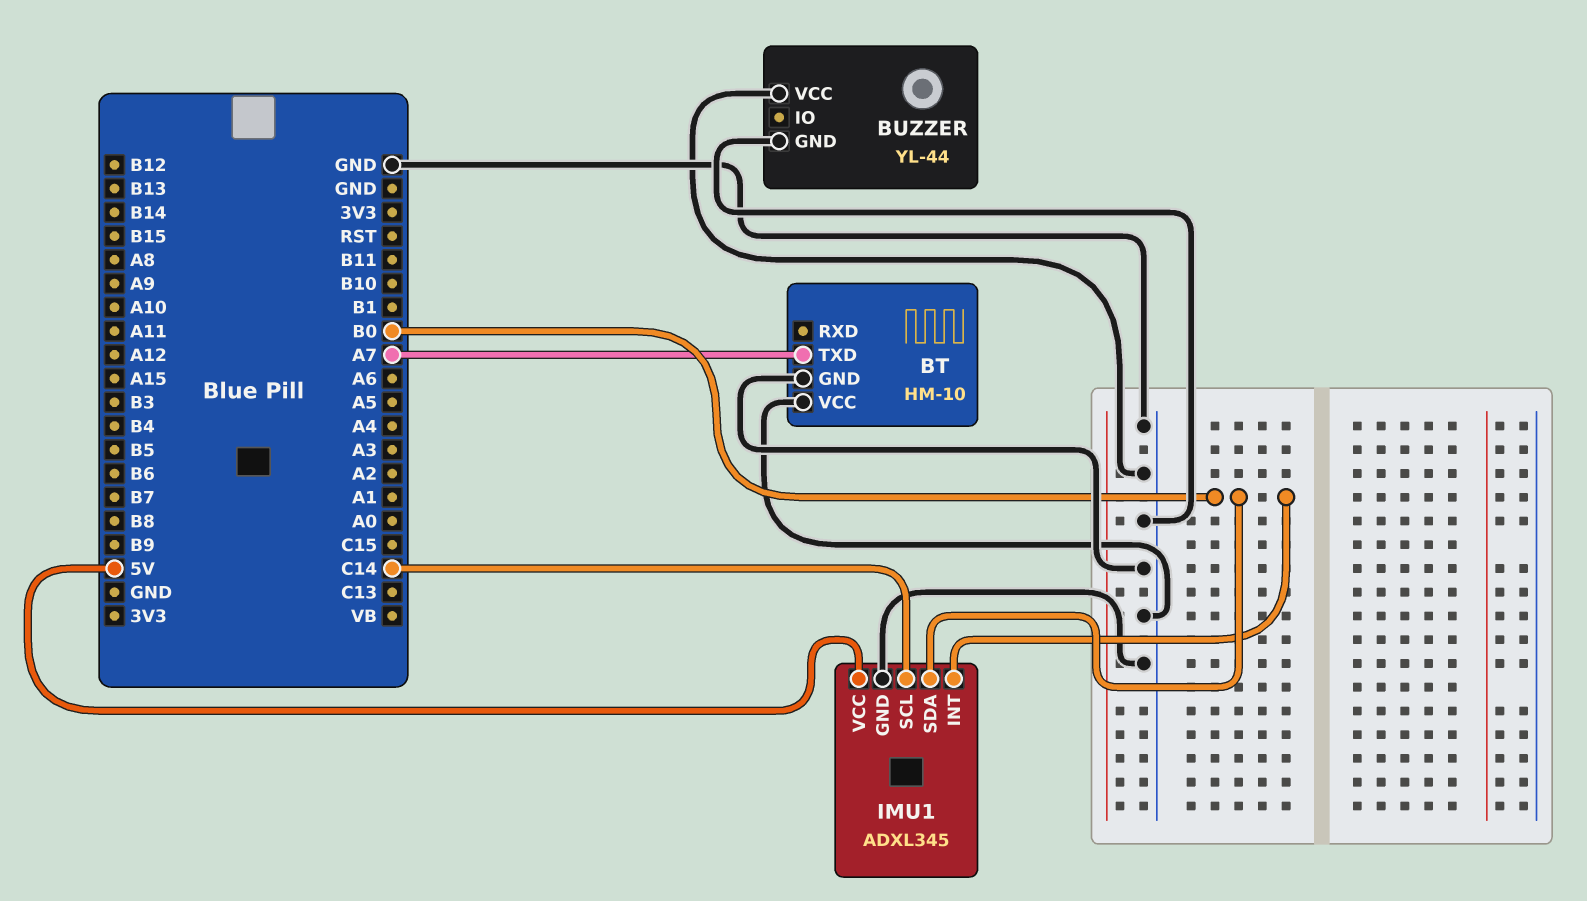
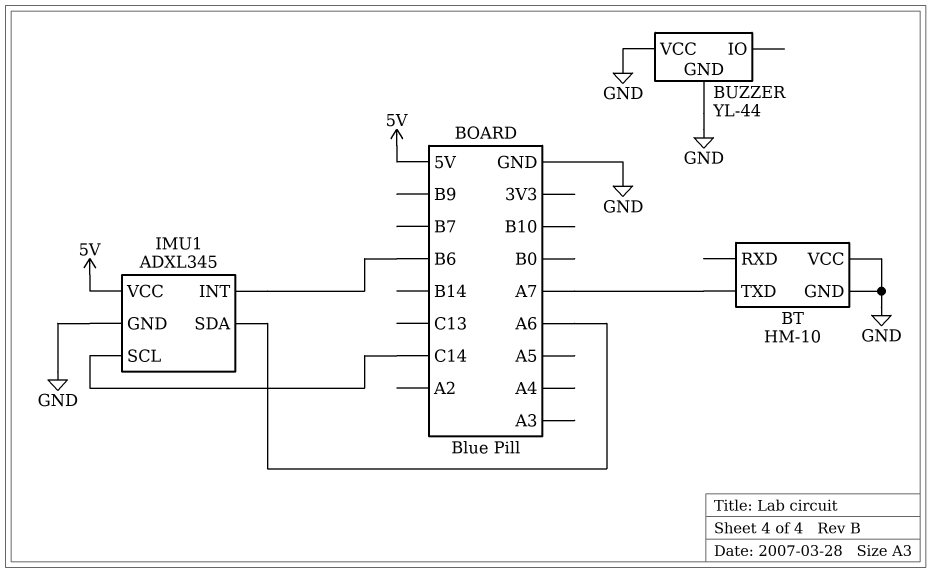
IMU1 pin INT: B0 -> B6
IMU1 pin SDA: B0 -> A6

